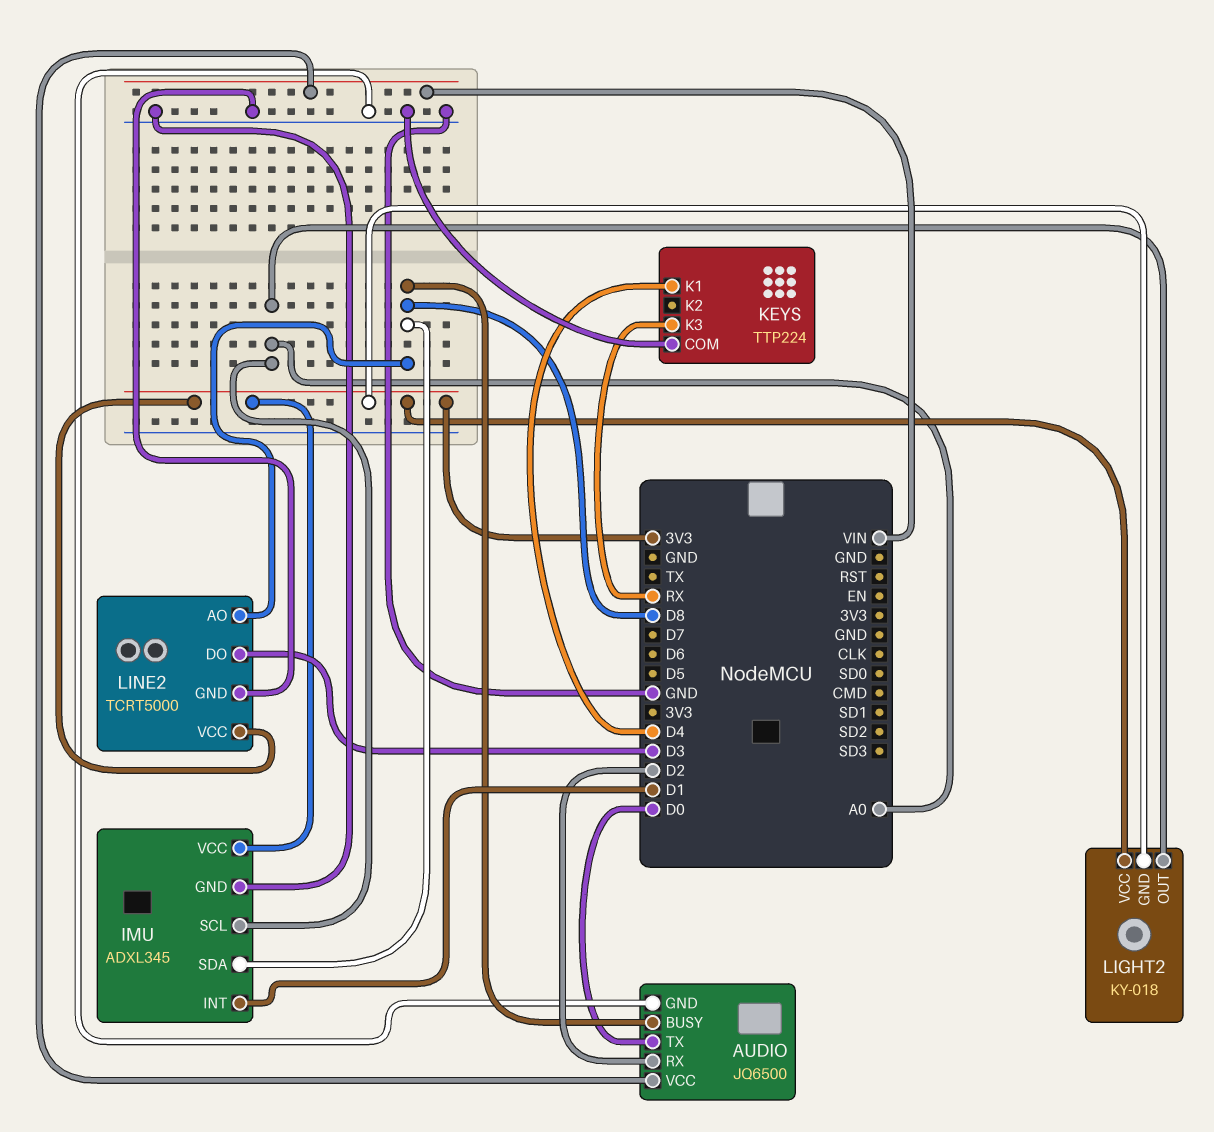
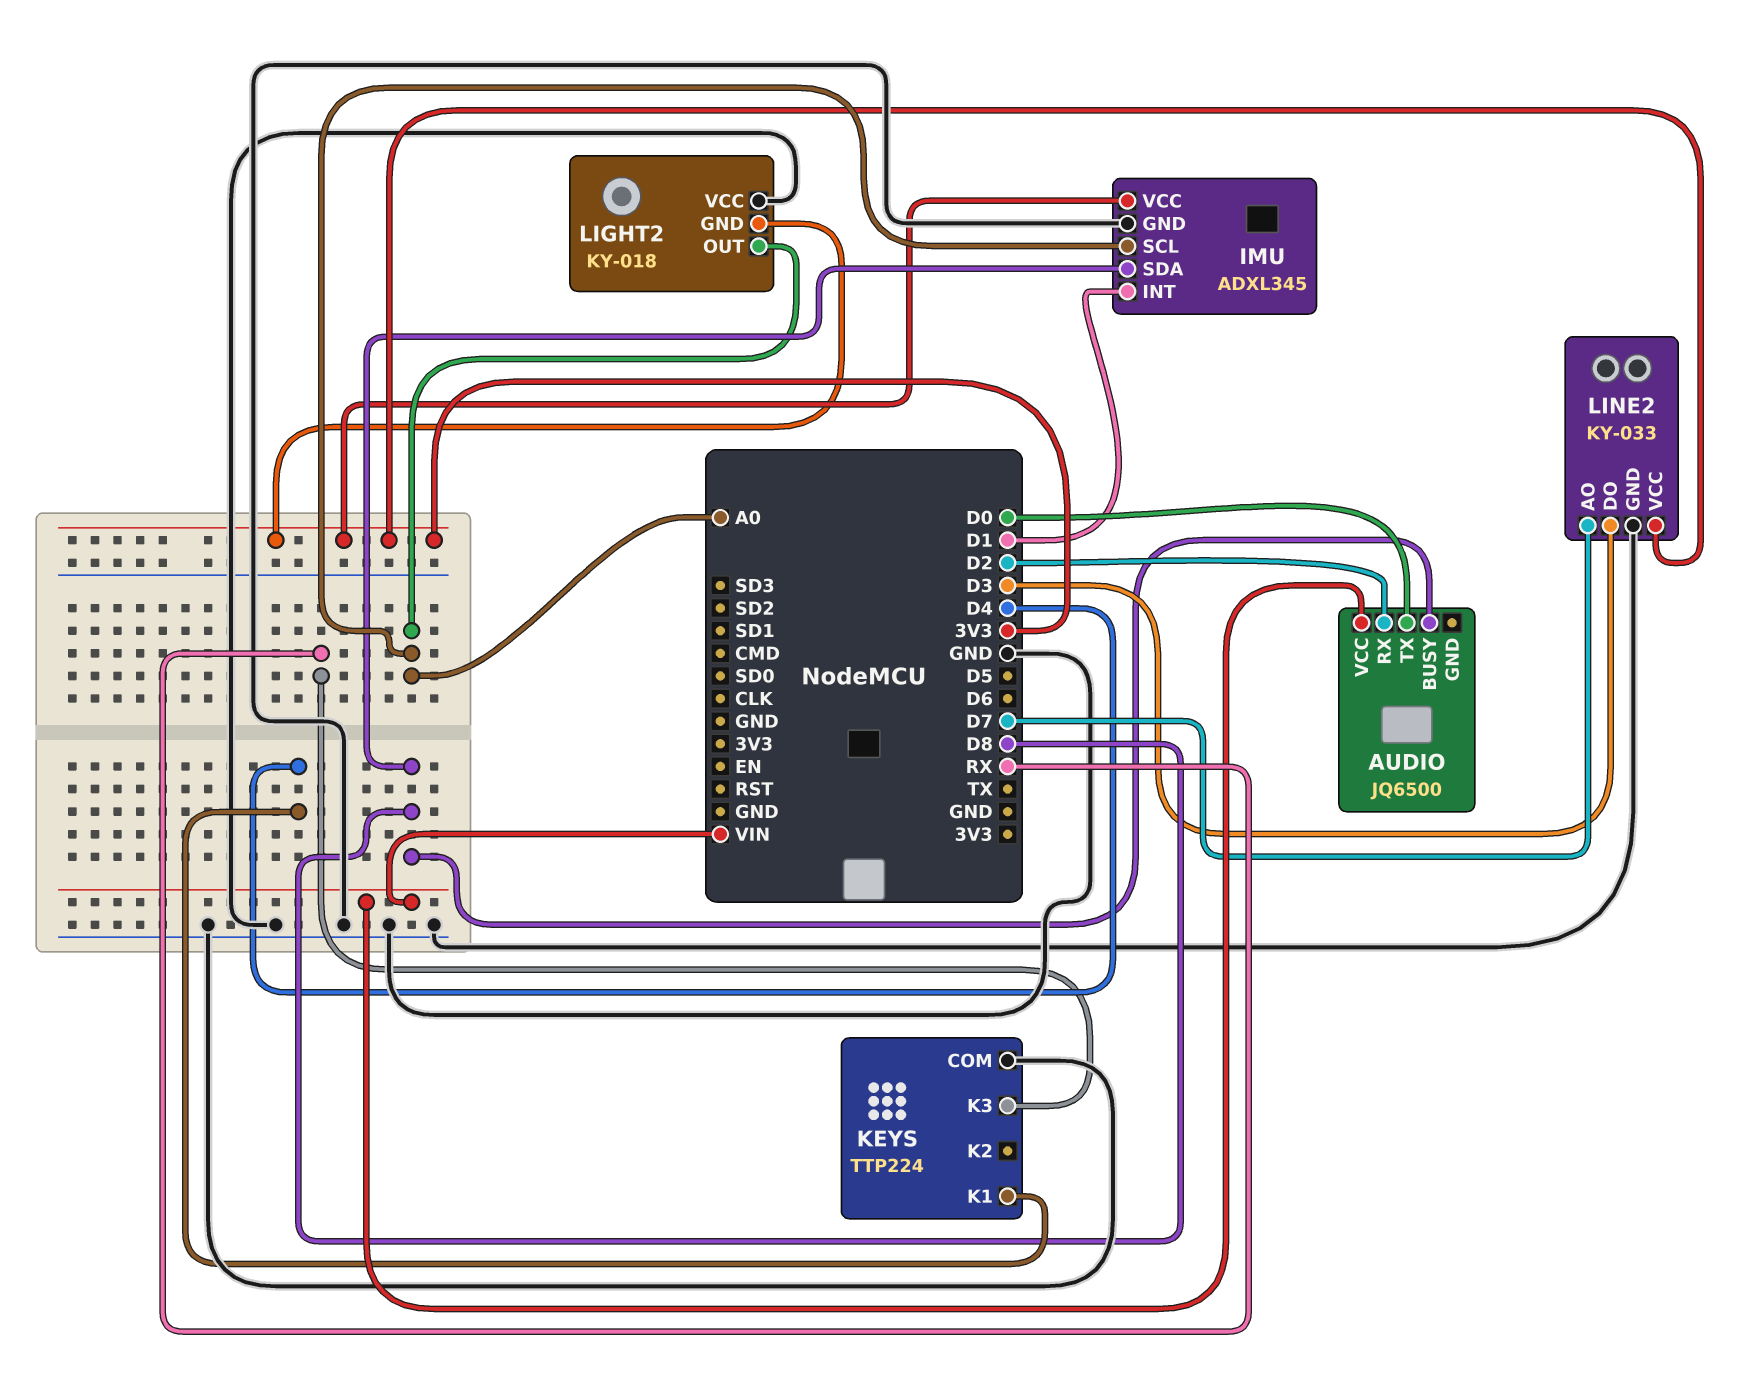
AUDIO pin GND: GND -> none
LIGHT2 pin VCC: 3V3 -> GND
LINE2: TCRT5000 -> KY-033
LINE2 pin AO: D8 -> D7

